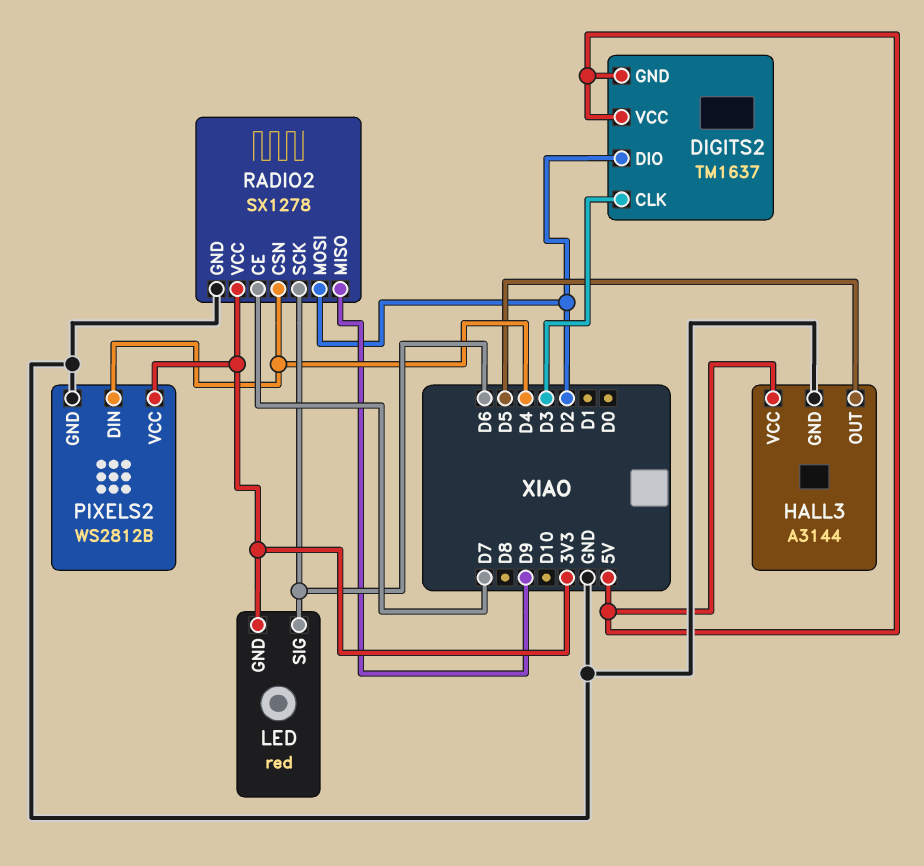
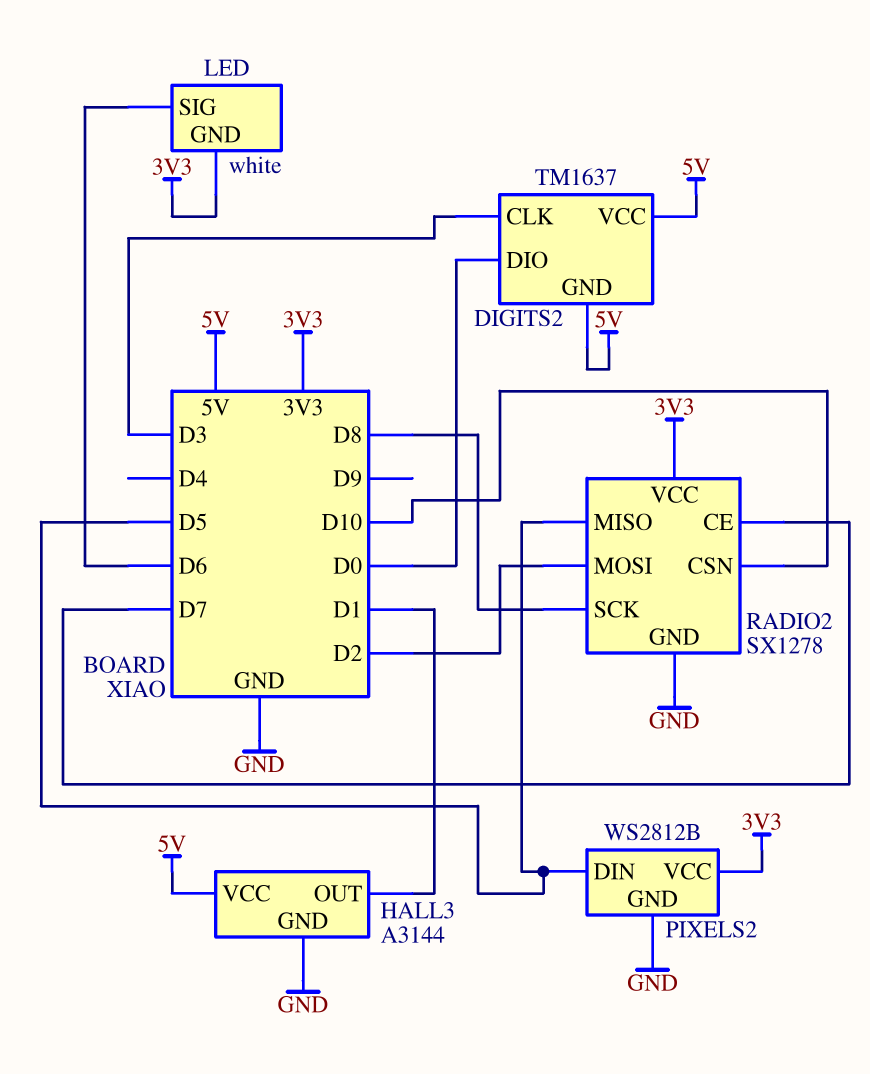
DIGITS2 pin DIO: D2 -> D0
HALL3 pin OUT: D5 -> D1
LED: red -> white
PIXELS2 pin DIN: D4 -> D5
RADIO2 pin CSN: D4 -> D10
RADIO2 pin MISO: D9 -> D5
RADIO2 pin SCK: D6 -> D8

